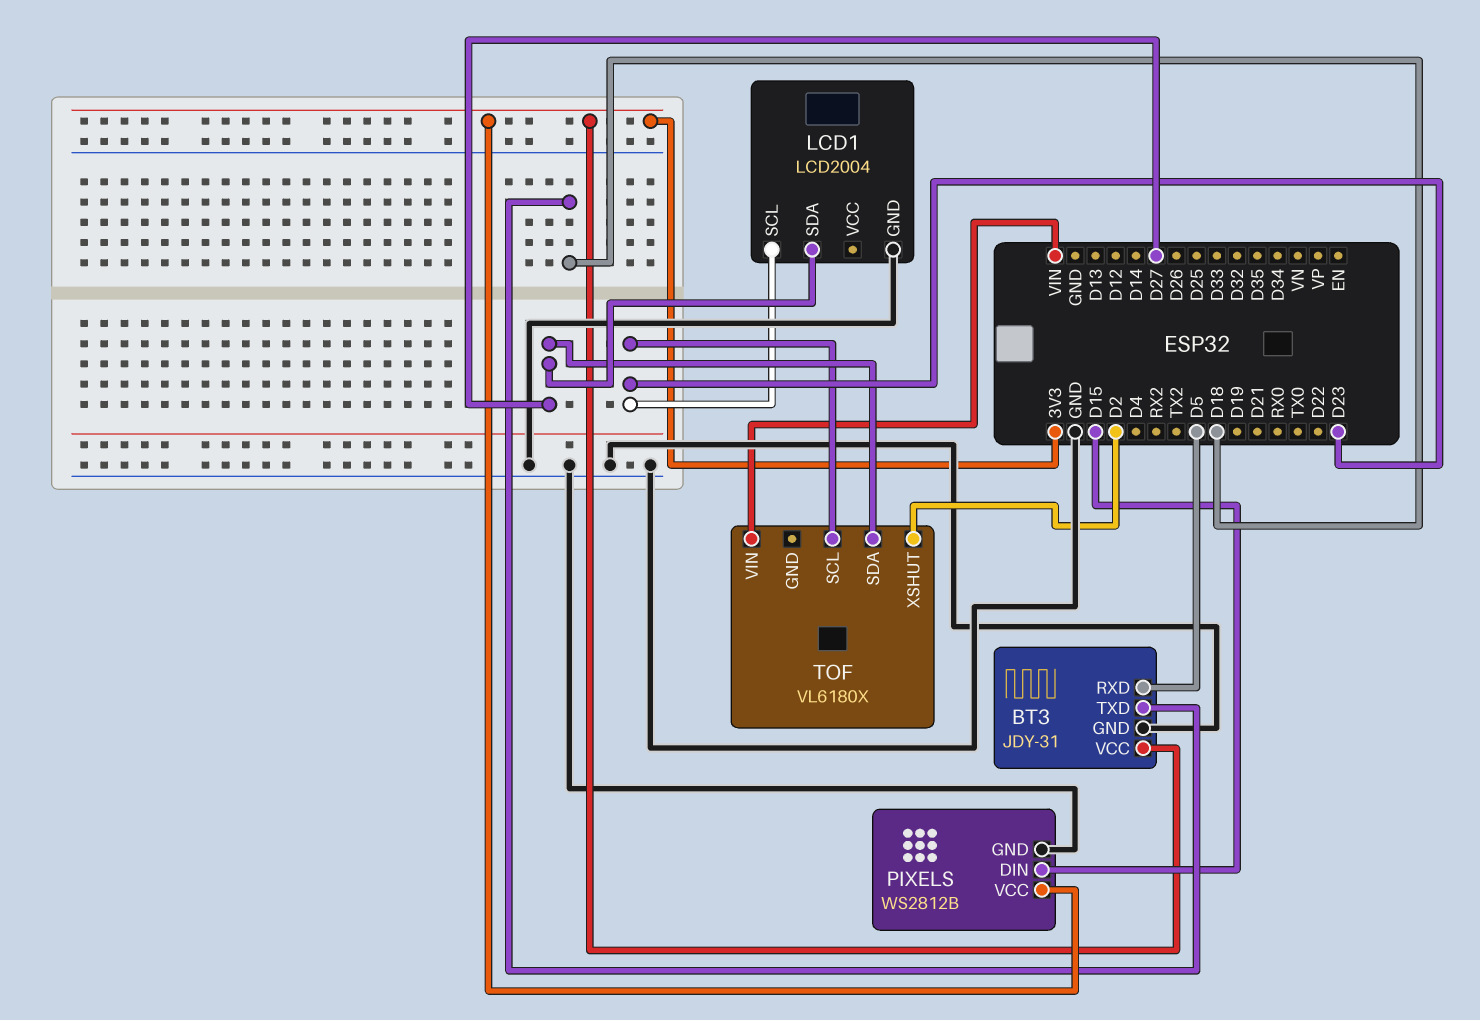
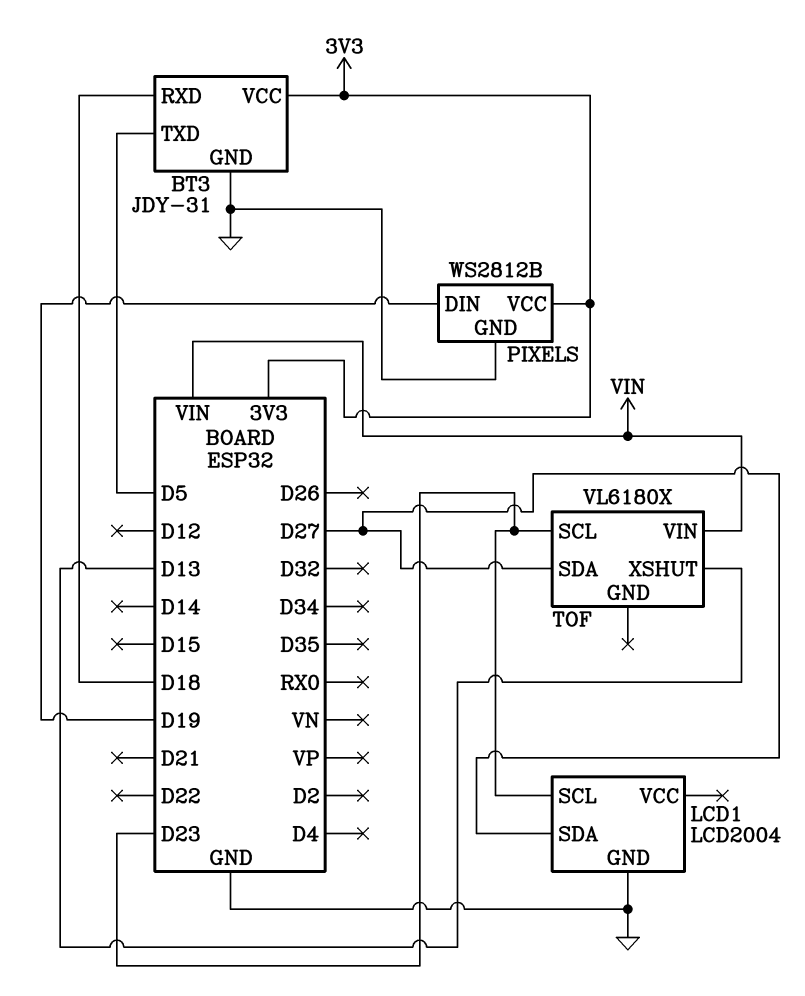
BT3 pin RXD: D5 -> D18
BT3 pin TXD: D18 -> D5
PIXELS pin DIN: D15 -> D19
TOF pin XSHUT: D2 -> D13

